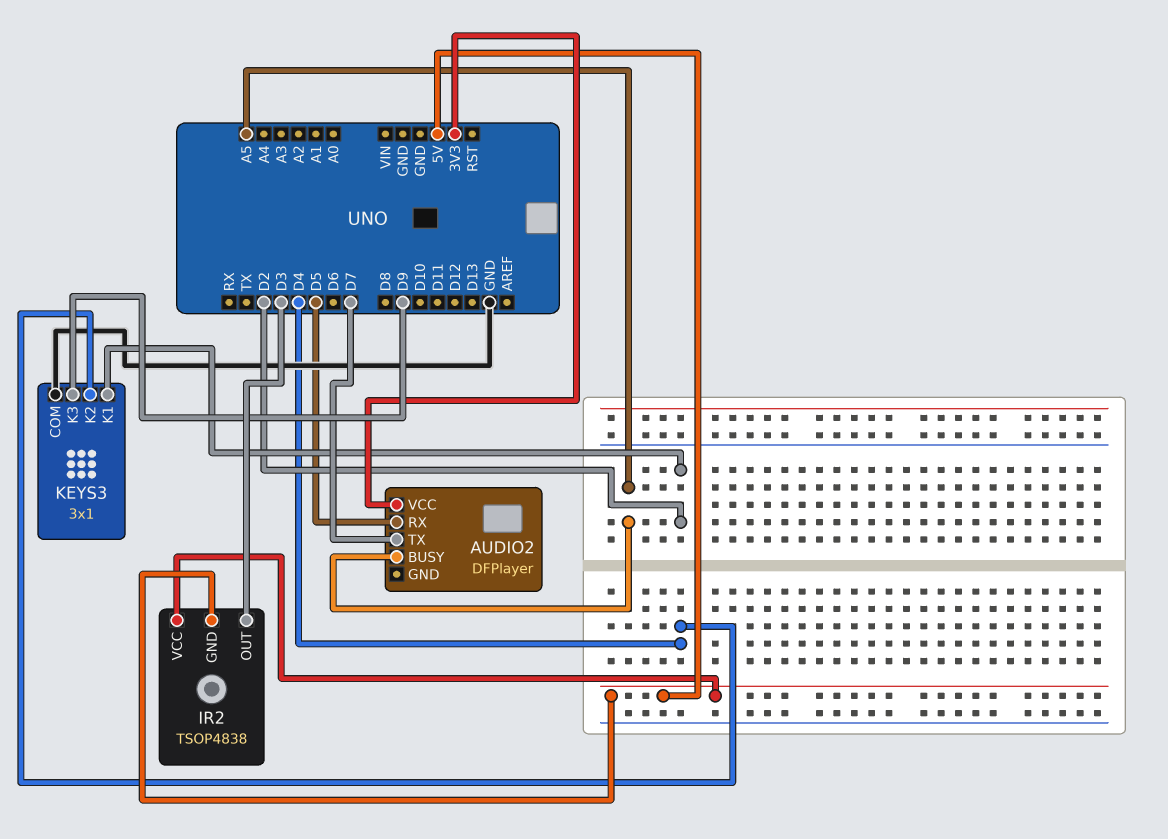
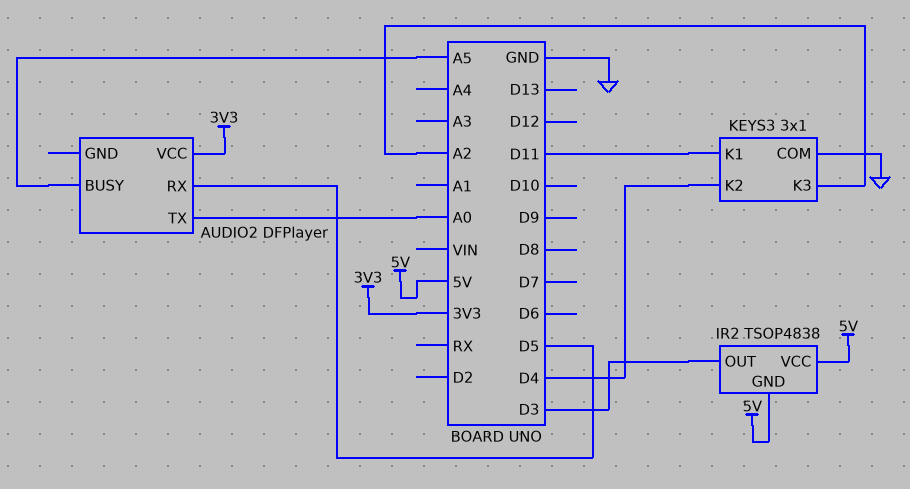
AUDIO2 pin TX: D7 -> A0
KEYS3 pin K1: D2 -> D11
KEYS3 pin K3: D9 -> A2

